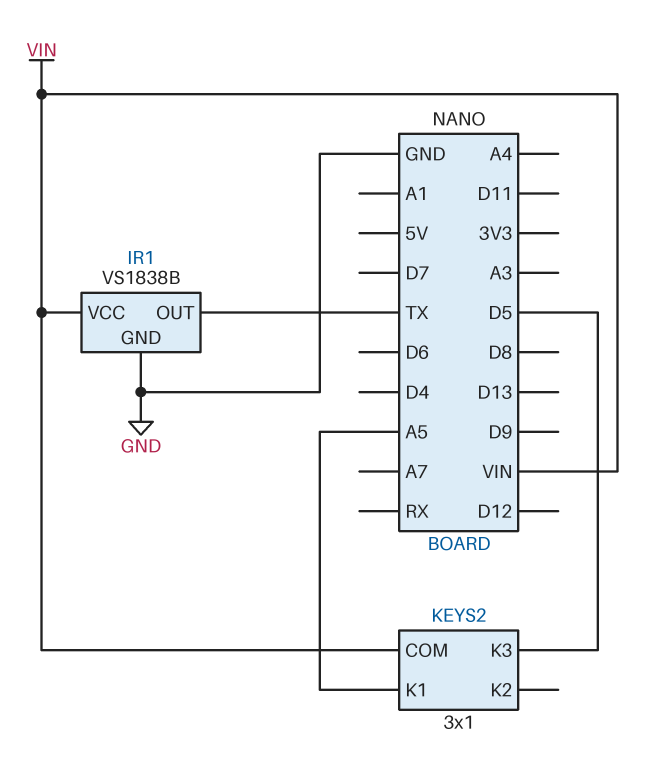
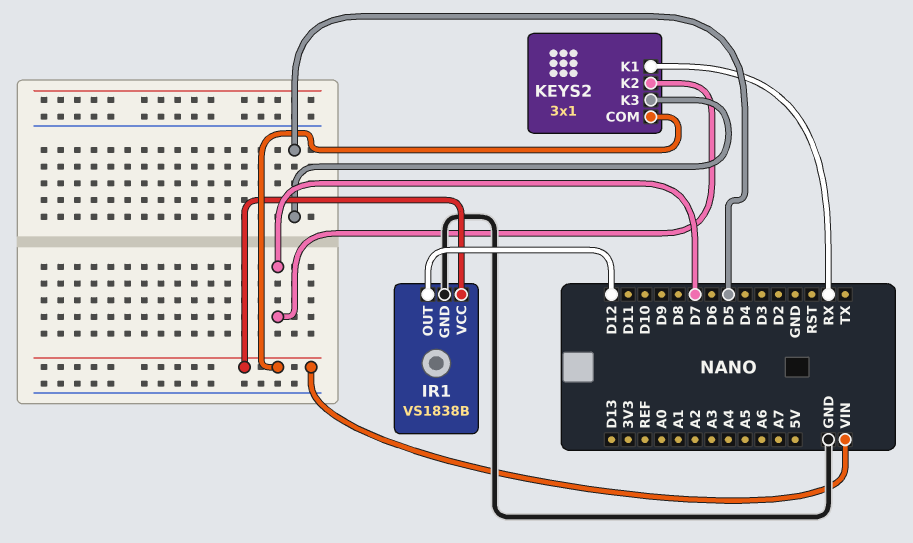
IR1 pin OUT: TX -> D12
KEYS2 pin K1: A5 -> RX
KEYS2 pin K2: none -> D7

